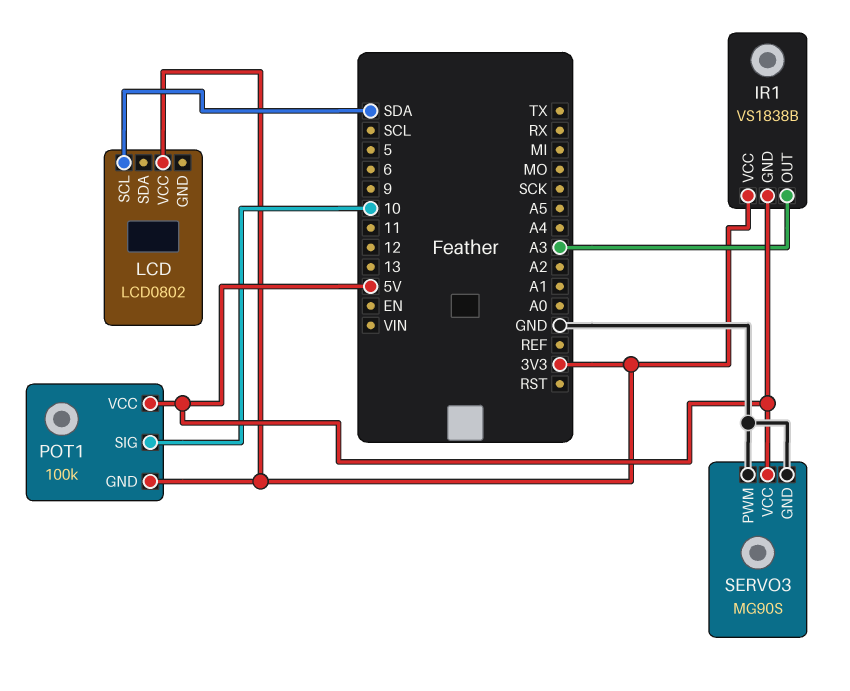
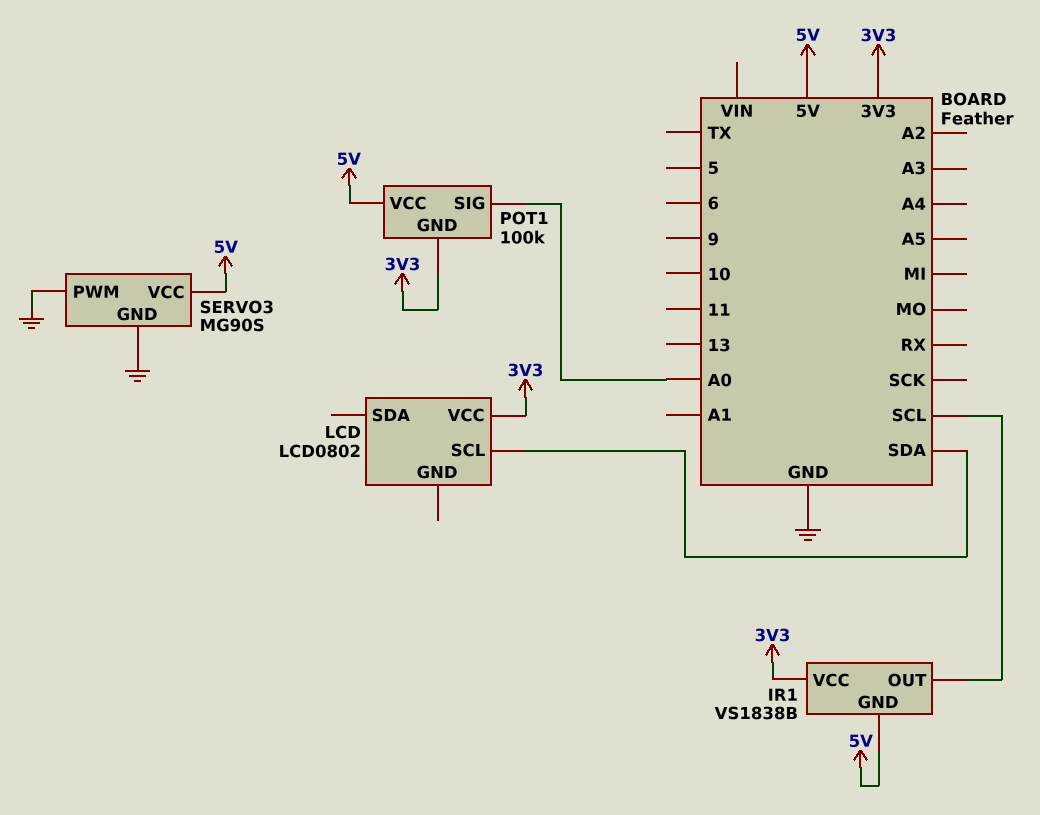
IR1 pin OUT: A3 -> SCL
POT1 pin SIG: 10 -> A0

